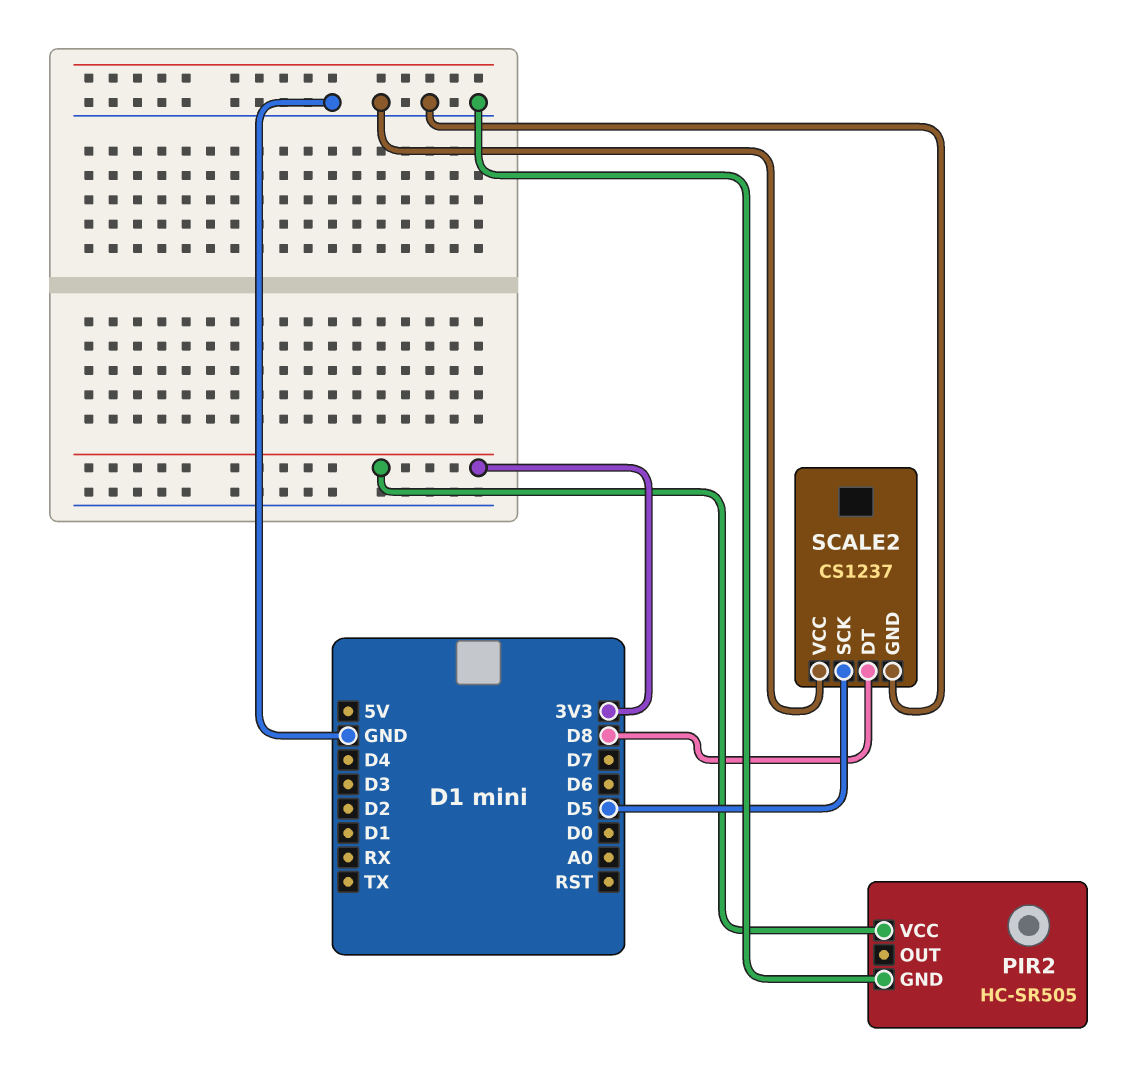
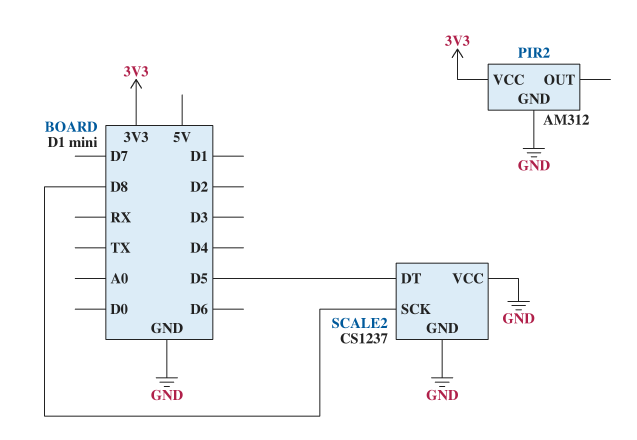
PIR2: HC-SR505 -> AM312
SCALE2 pin DT: D8 -> D5
SCALE2 pin SCK: D5 -> D8

